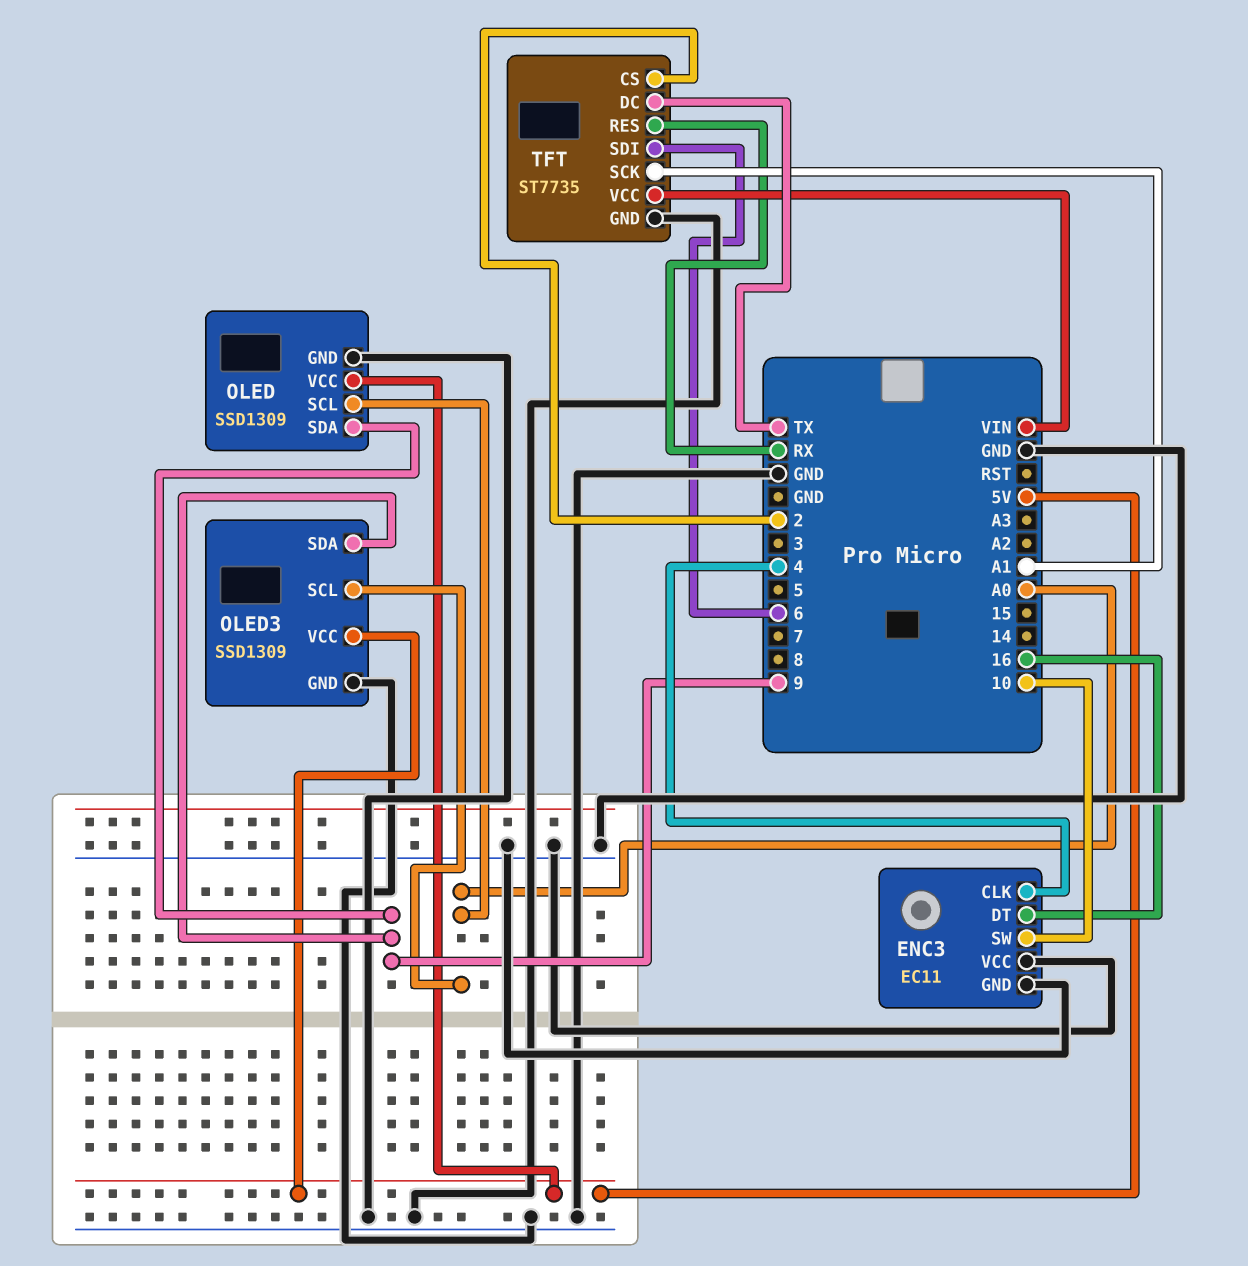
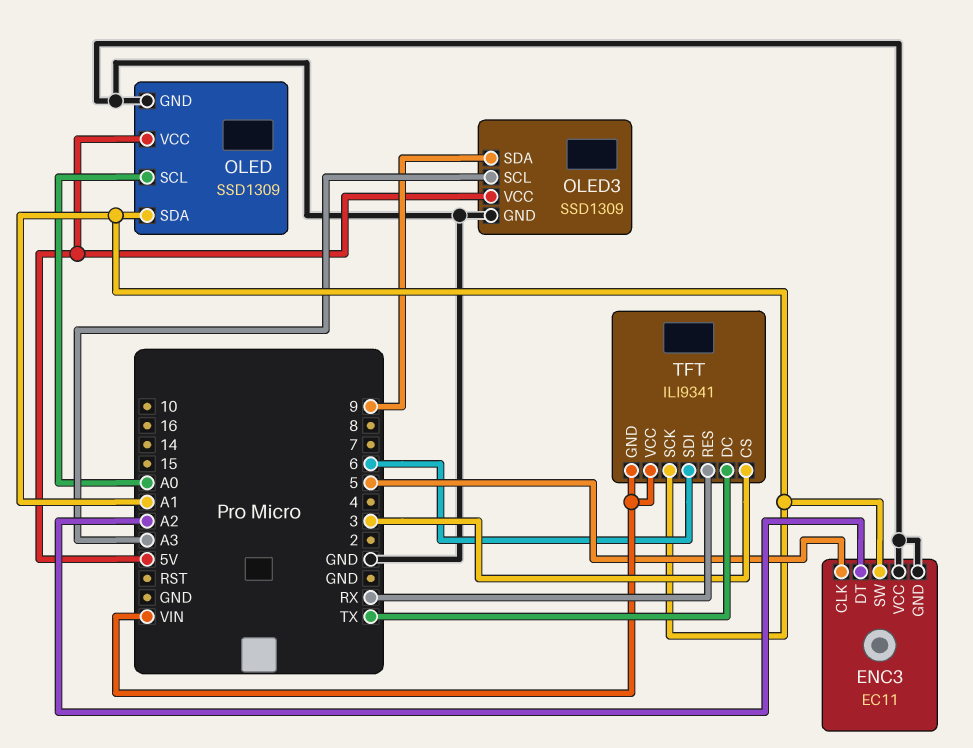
ENC3 pin CLK: 4 -> 5
ENC3 pin DT: 16 -> A2
ENC3 pin SW: 10 -> A1
OLED pin SDA: 9 -> A1
OLED3 pin SCL: A0 -> A3
TFT: ST7735 -> ILI9341
TFT pin CS: 2 -> 3
TFT pin GND: GND -> VIN

